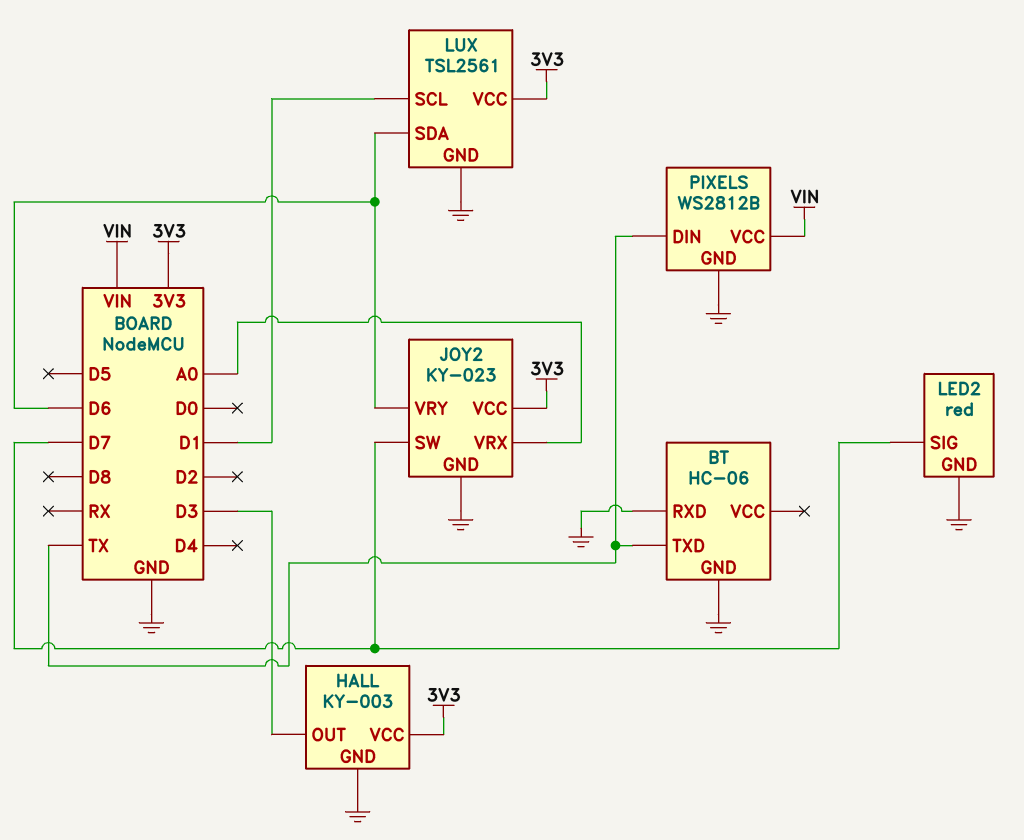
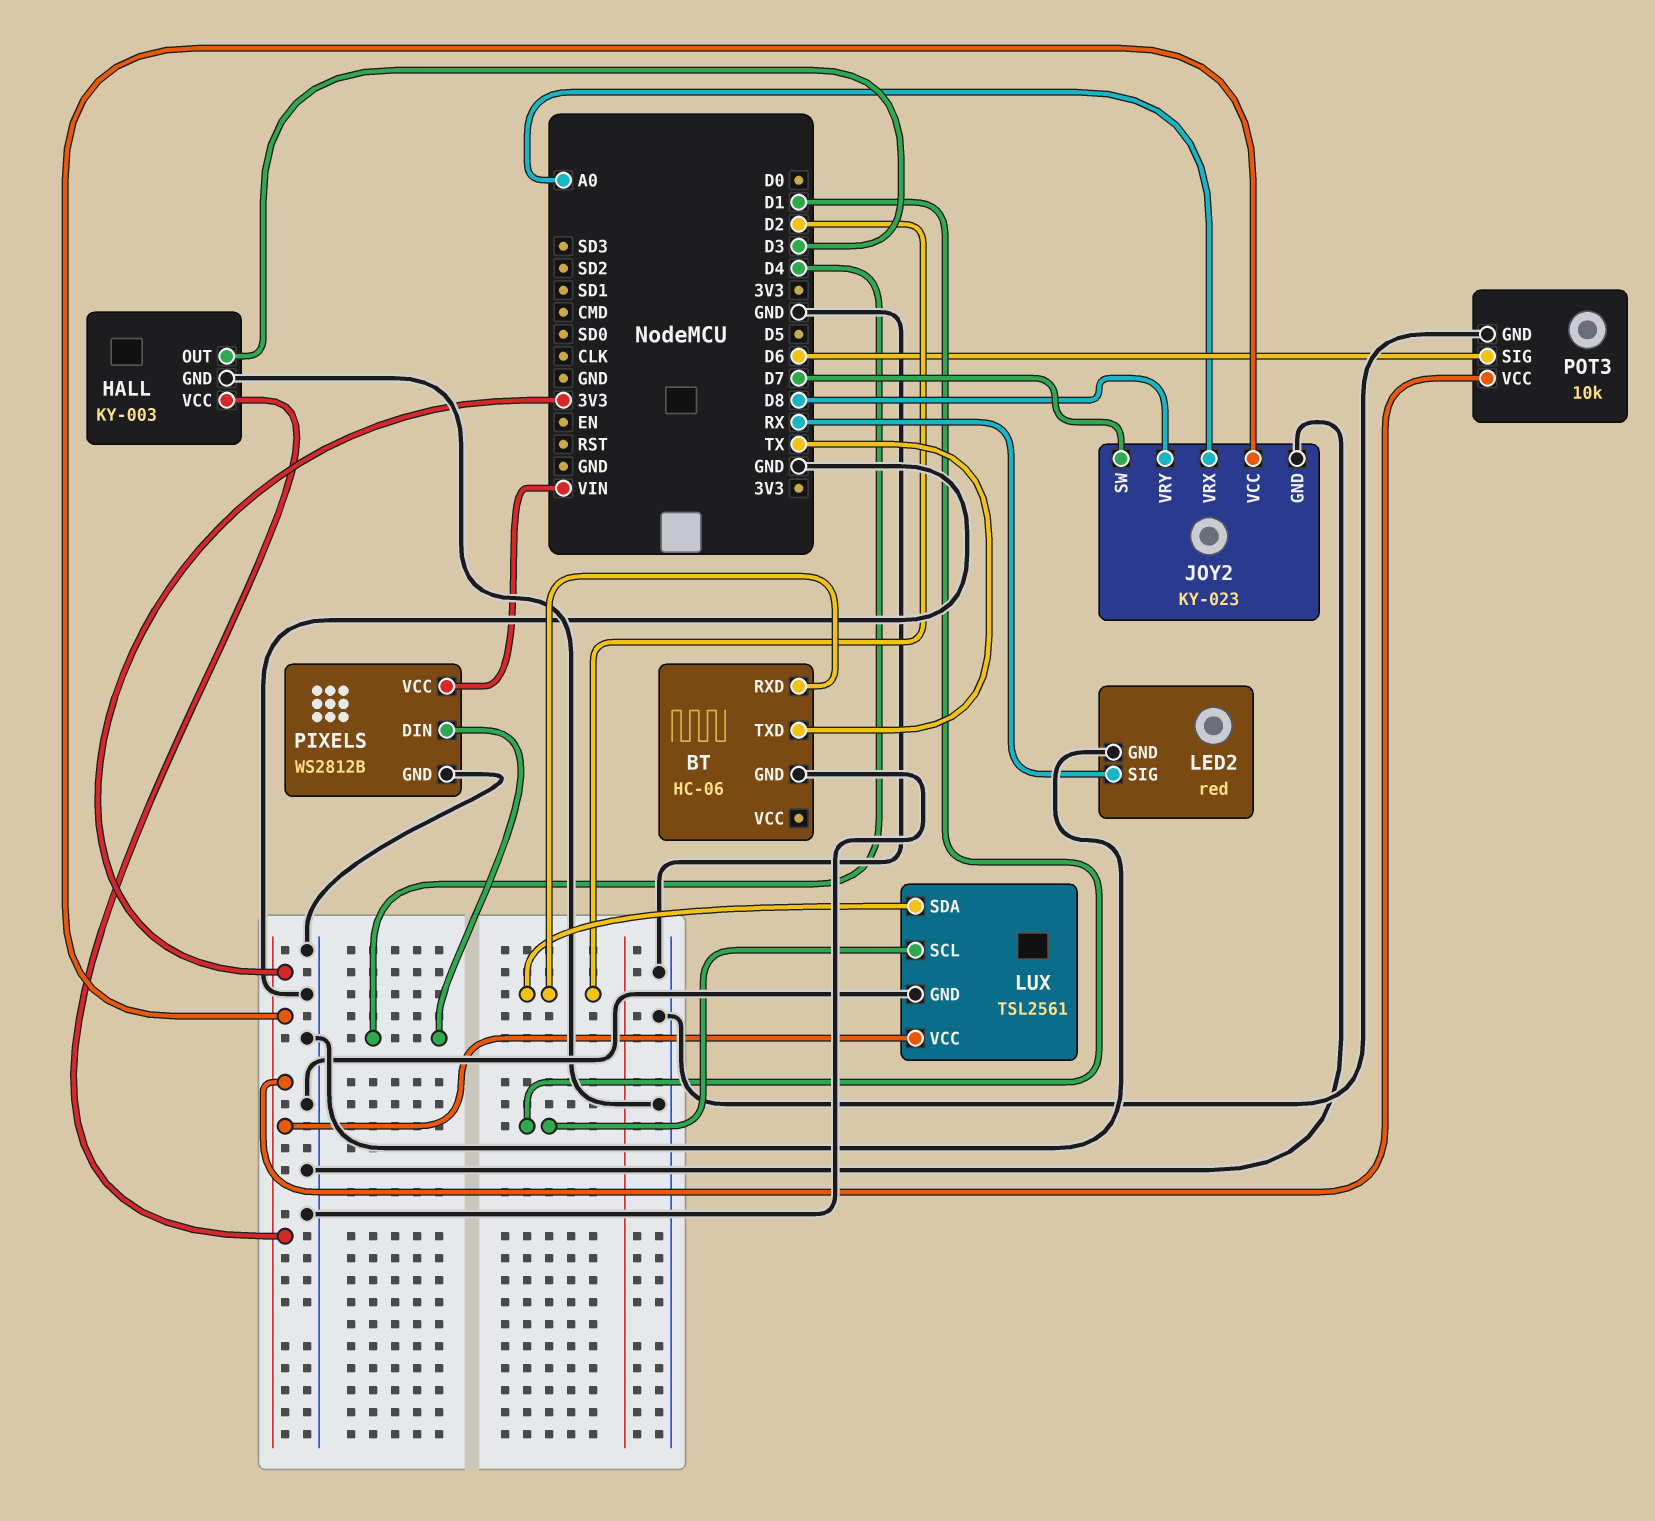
BT pin RXD: GND -> D2
JOY2 pin VRY: D6 -> D8
LED2 pin SIG: D7 -> RX
LUX pin SDA: D6 -> D2
PIXELS pin DIN: TX -> D4
POT3: none -> 10k
POT3 pin GND: none -> GND
POT3 pin SIG: none -> D6
POT3 pin VCC: none -> 3V3

